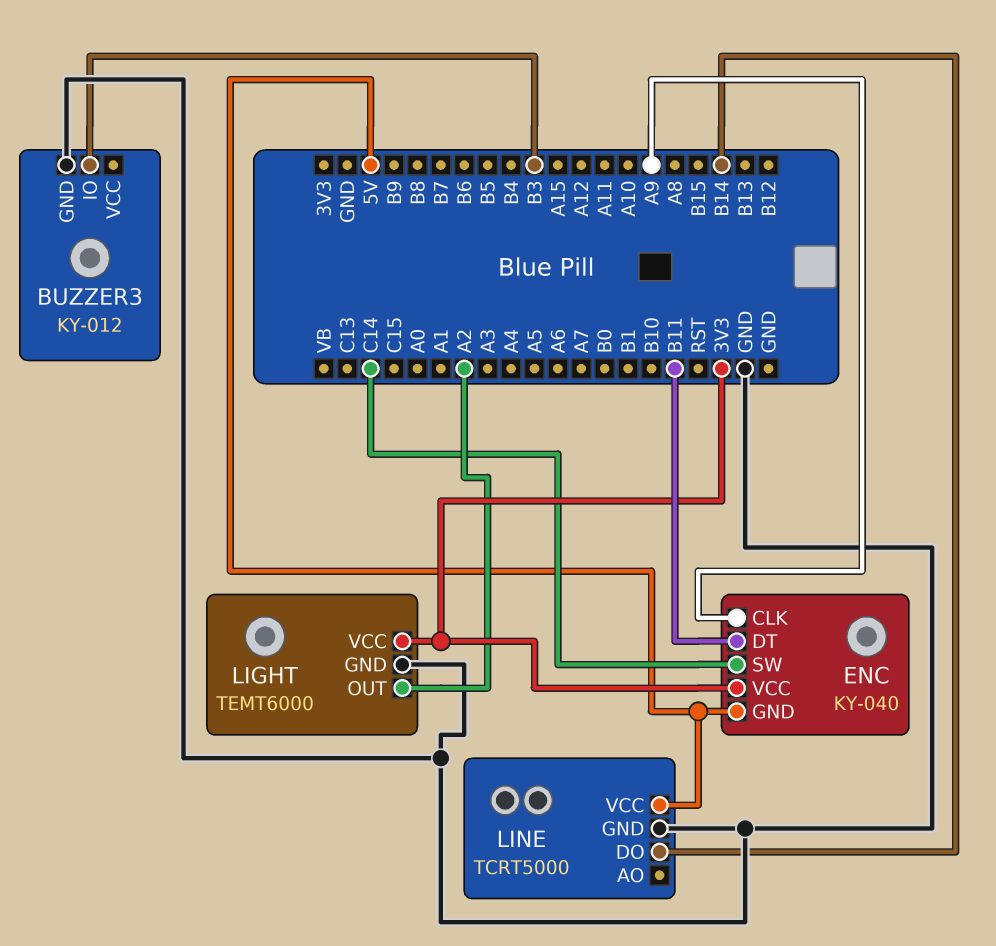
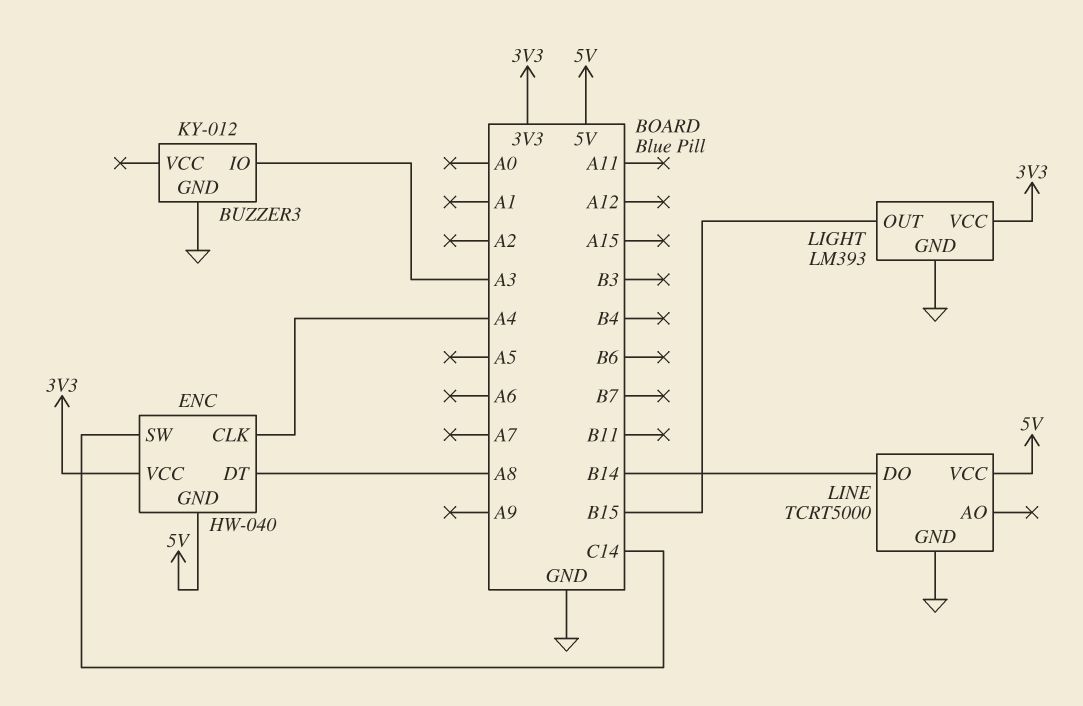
BUZZER3 pin IO: B3 -> A3
ENC: KY-040 -> HW-040
ENC pin CLK: A9 -> A4
ENC pin DT: B11 -> A8
LIGHT: TEMT6000 -> LM393
LIGHT pin OUT: A2 -> B15

